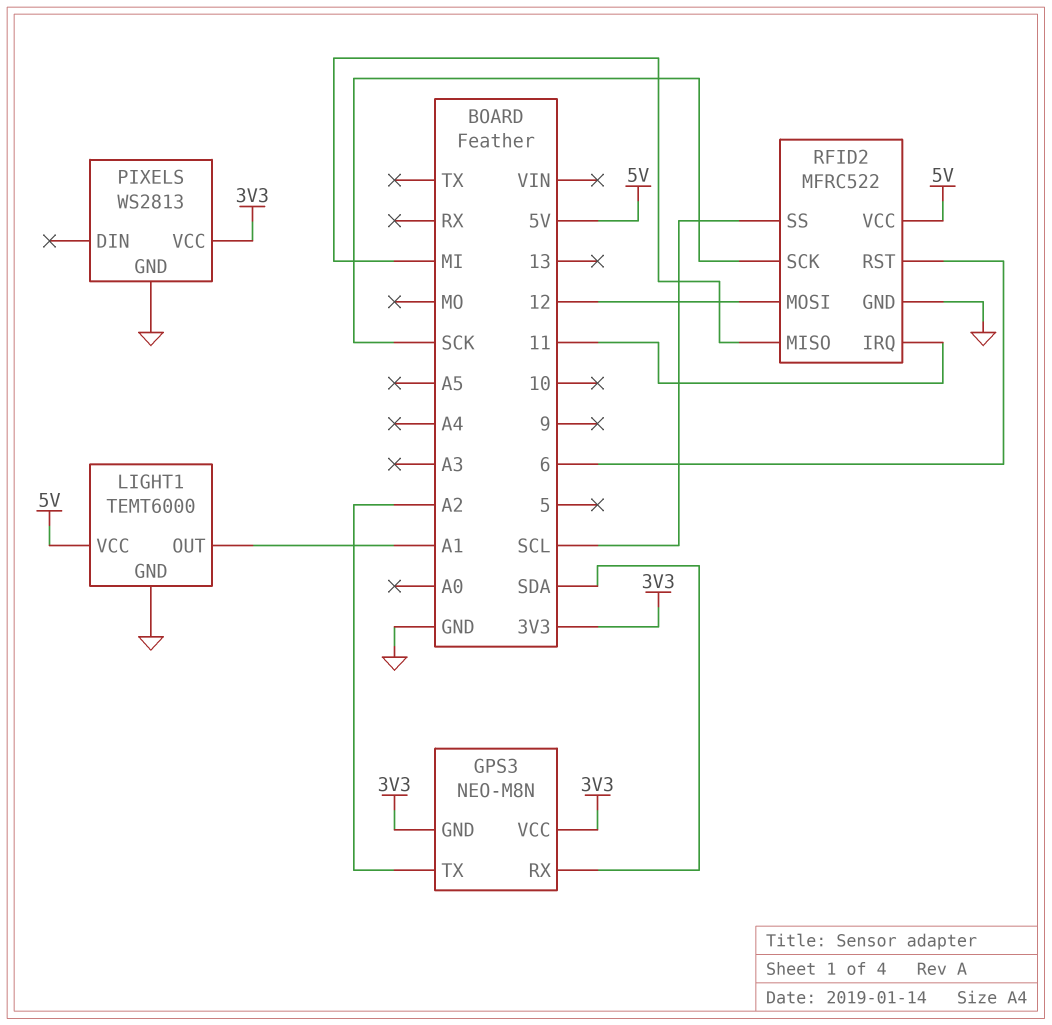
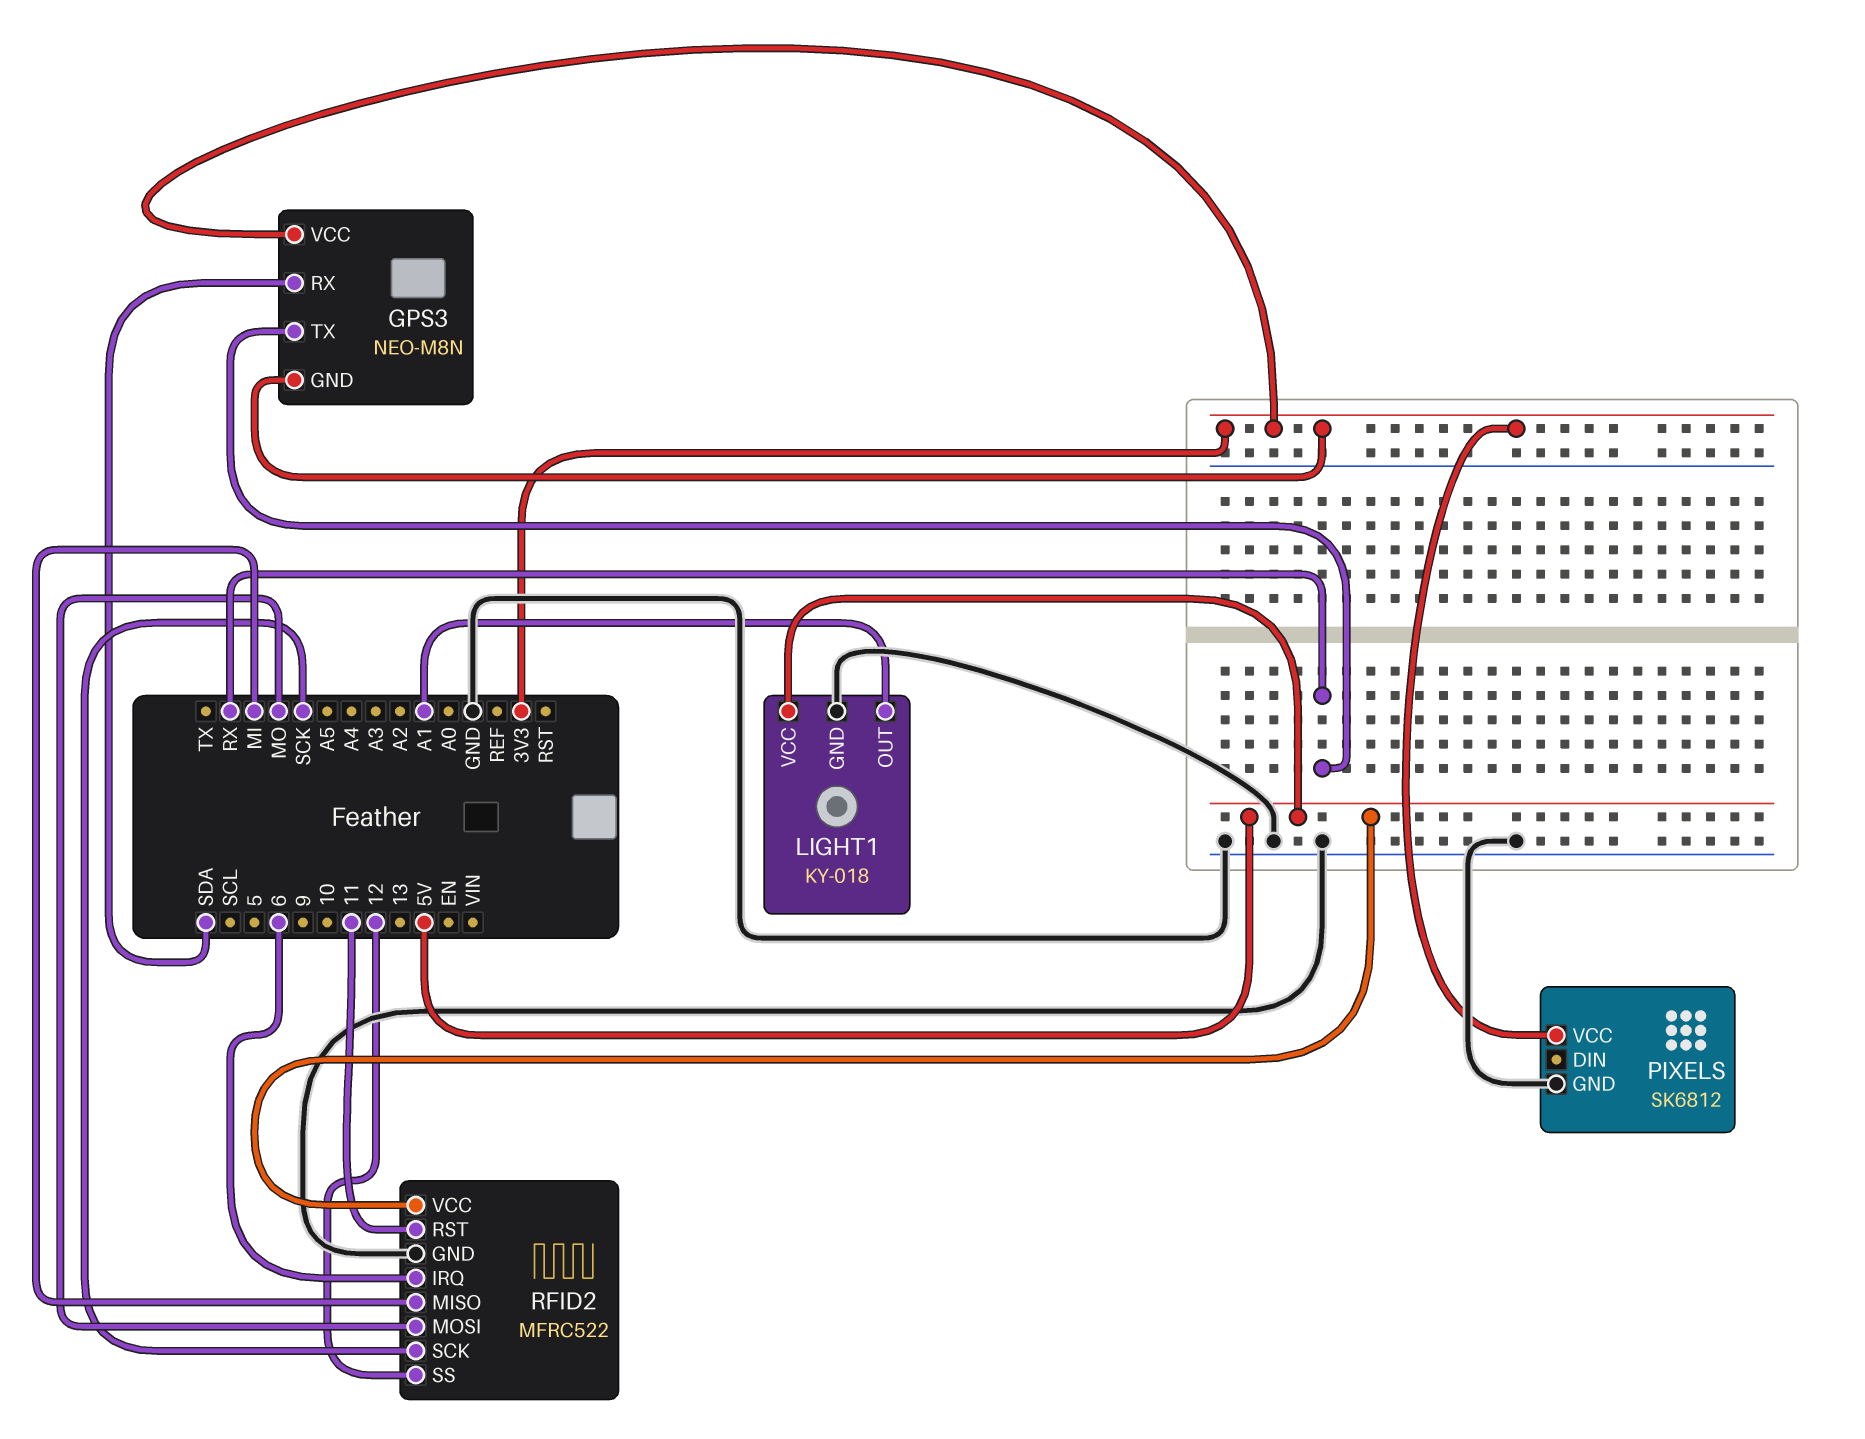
GPS3 pin TX: A2 -> RX
LIGHT1: TEMT6000 -> KY-018
PIXELS: WS2813 -> SK6812
RFID2 pin IRQ: 11 -> 6
RFID2 pin MOSI: 12 -> MO
RFID2 pin RST: 6 -> 11
RFID2 pin SS: SCL -> 12

